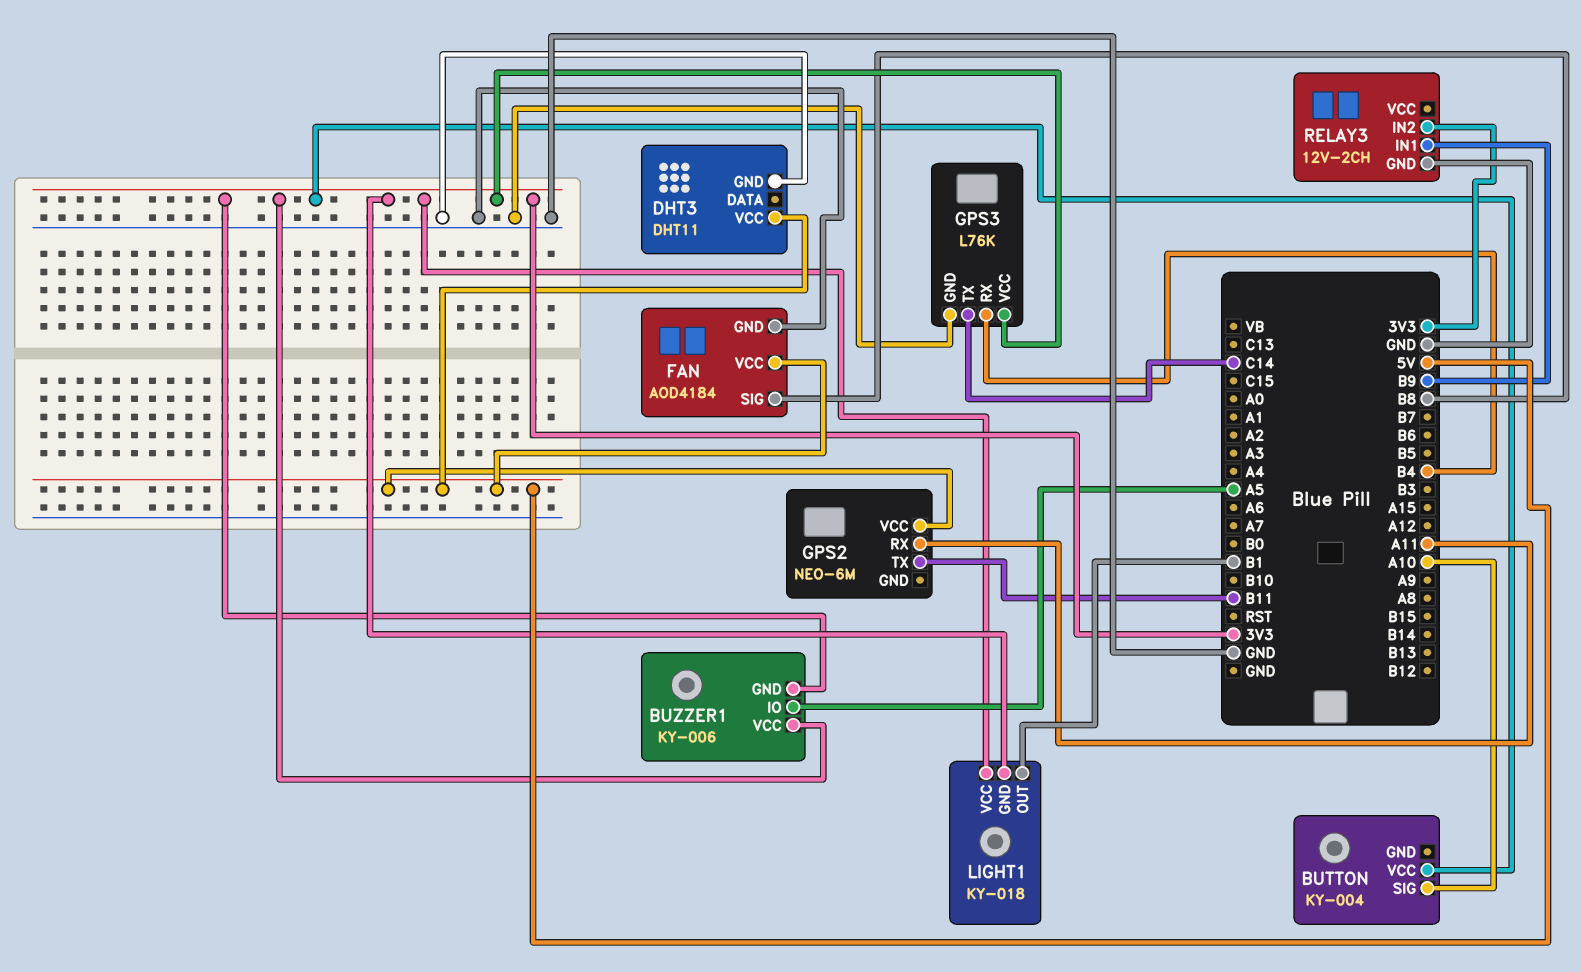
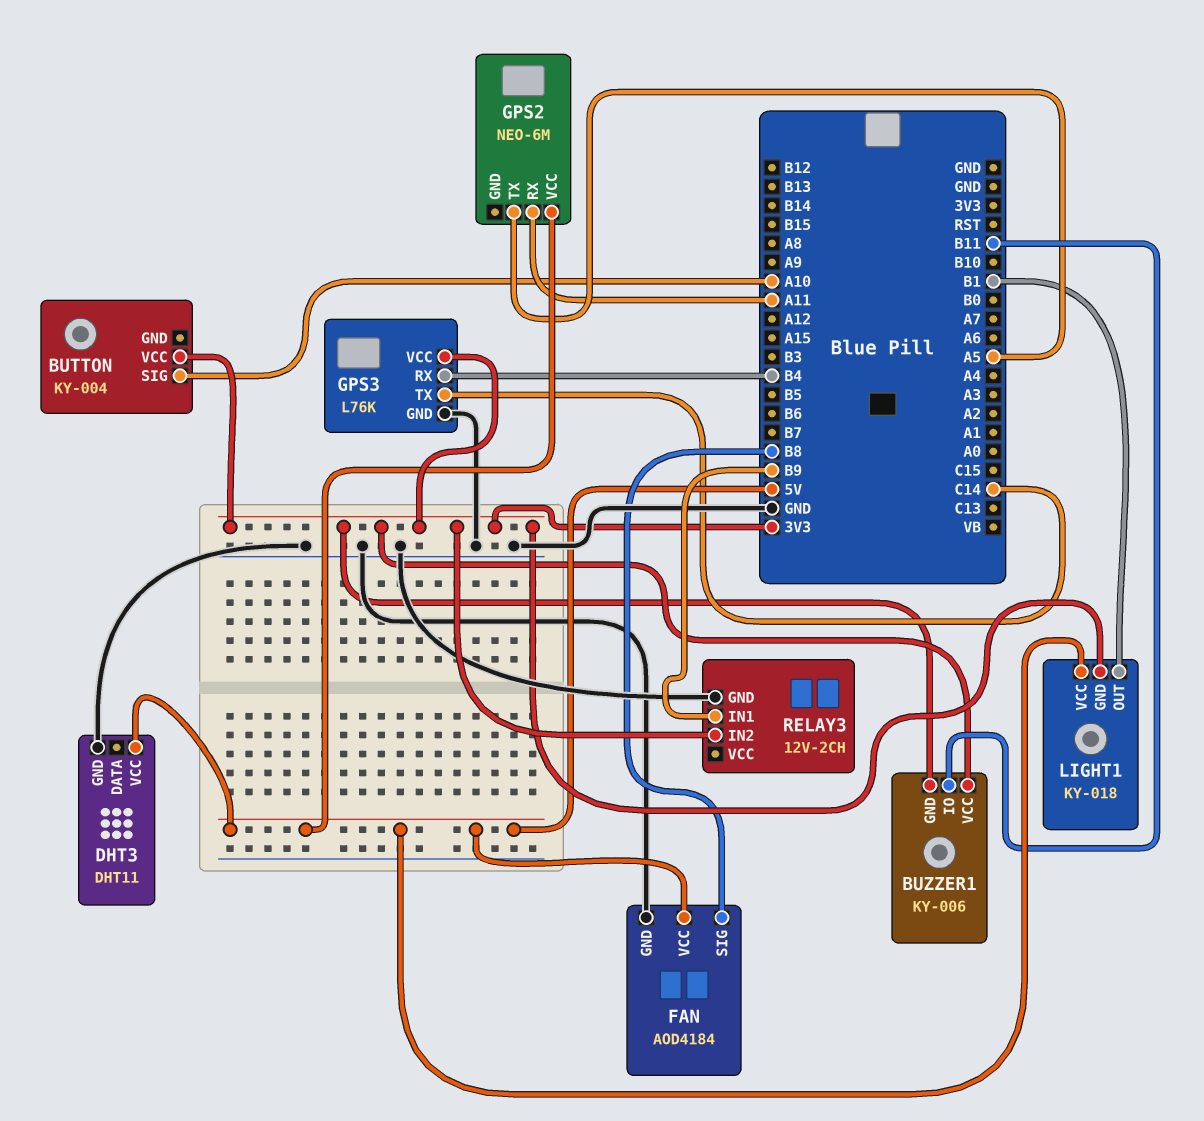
BUZZER1 pin IO: A5 -> B11
GPS2 pin TX: B11 -> A5
LIGHT1 pin VCC: 3V3 -> 5V

